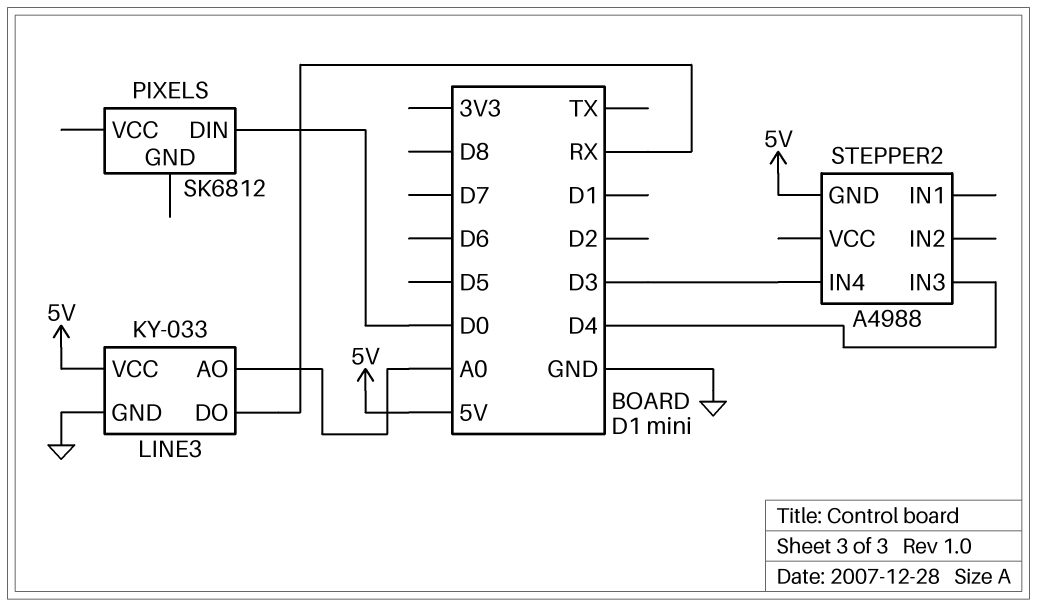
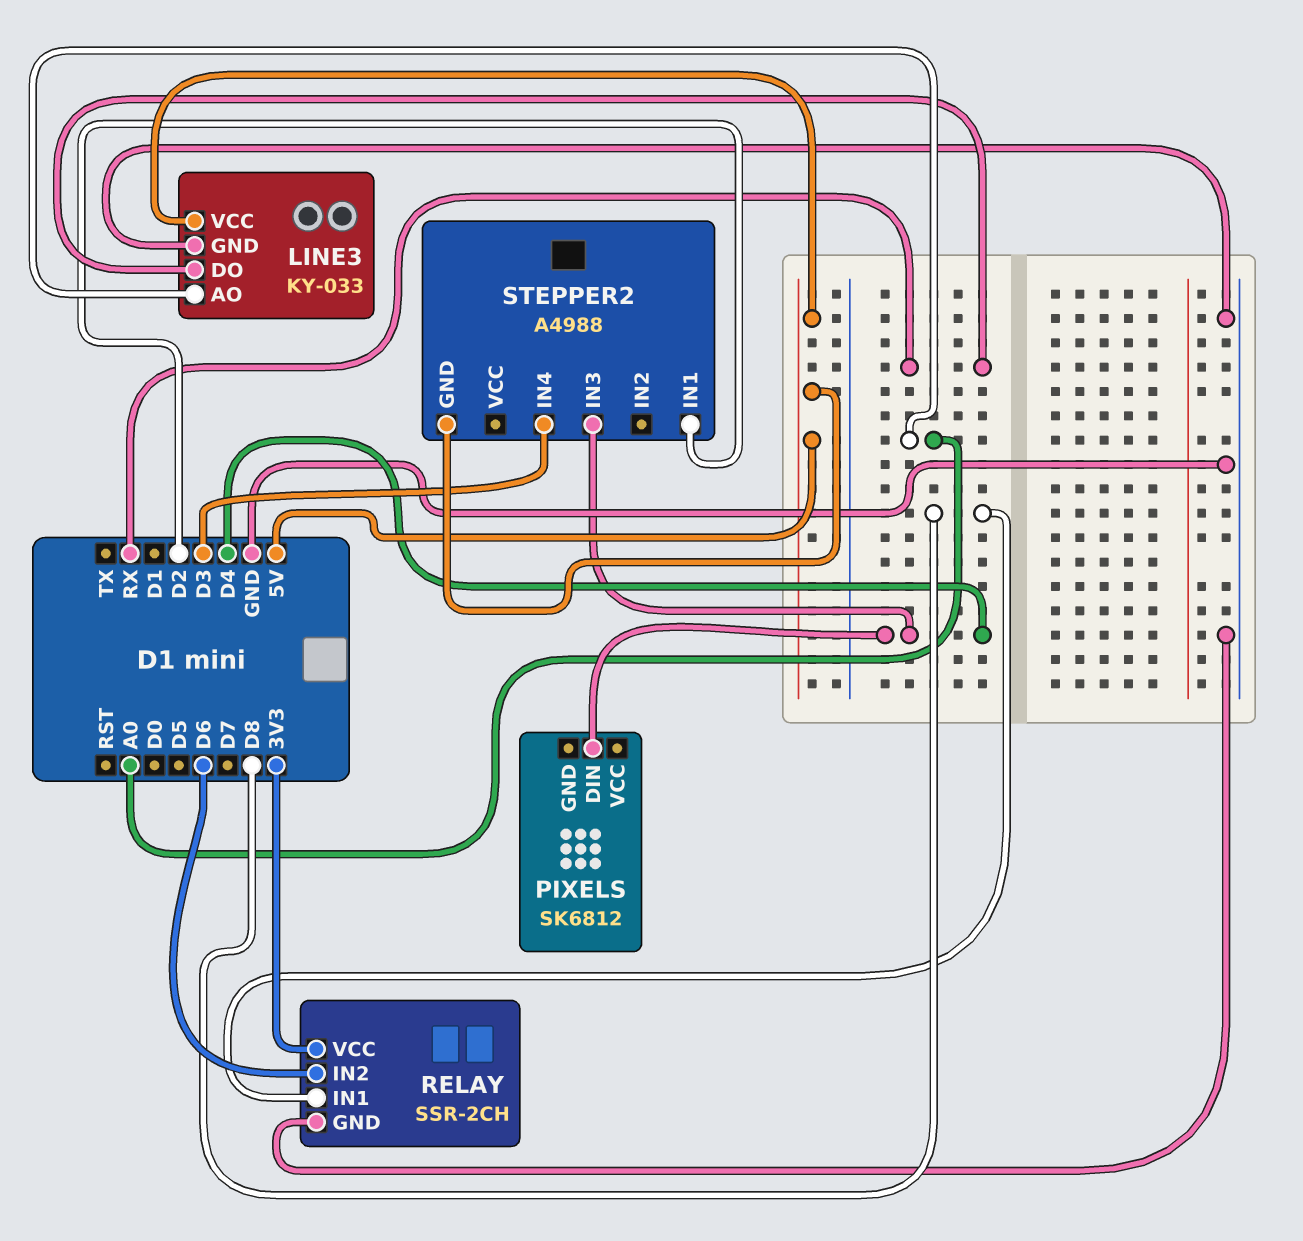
PIXELS pin DIN: D0 -> D4
RELAY: none -> SSR-2CH
RELAY pin GND: none -> GND
RELAY pin IN1: none -> D8
RELAY pin IN2: none -> D6
RELAY pin VCC: none -> 3V3
STEPPER2 pin IN1: none -> D2

